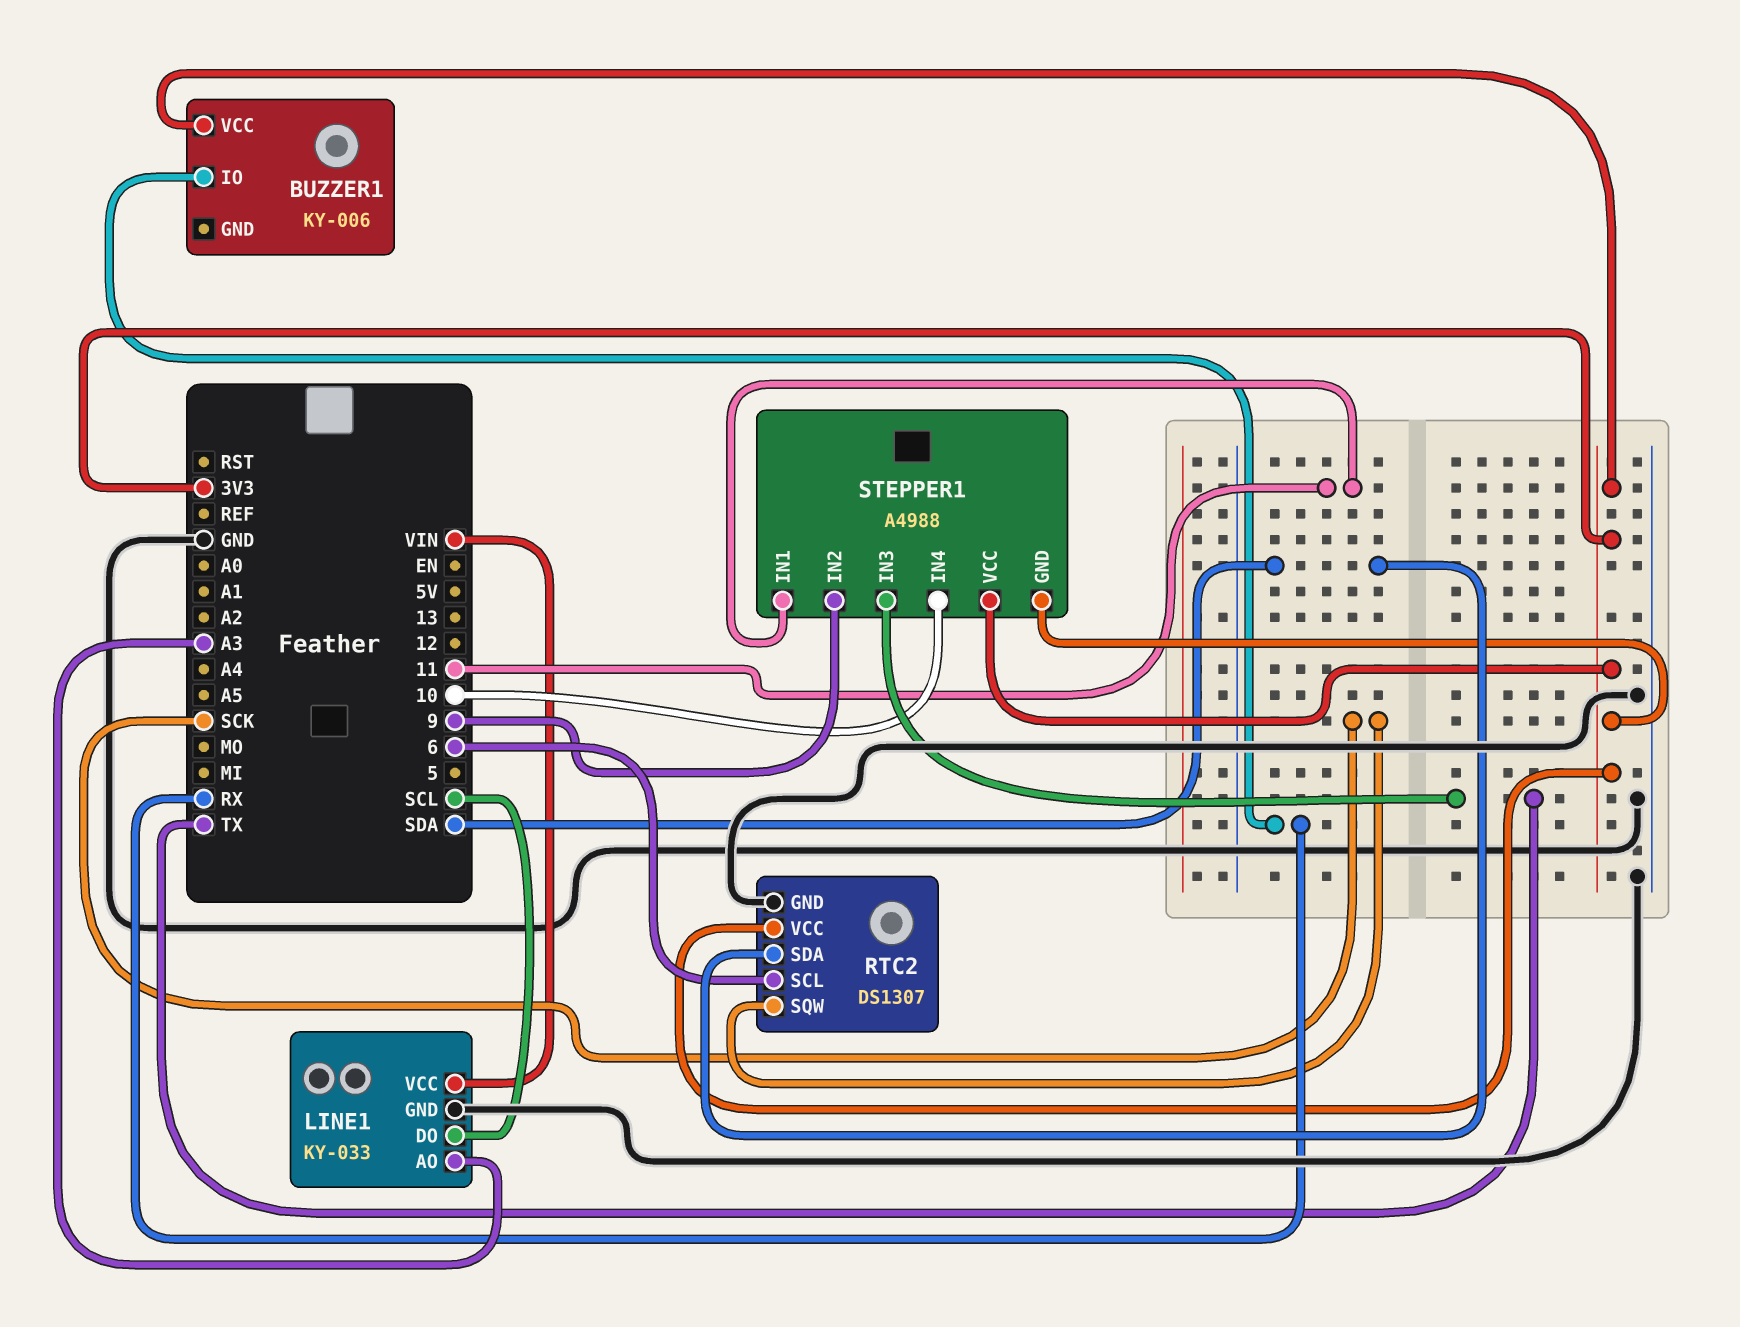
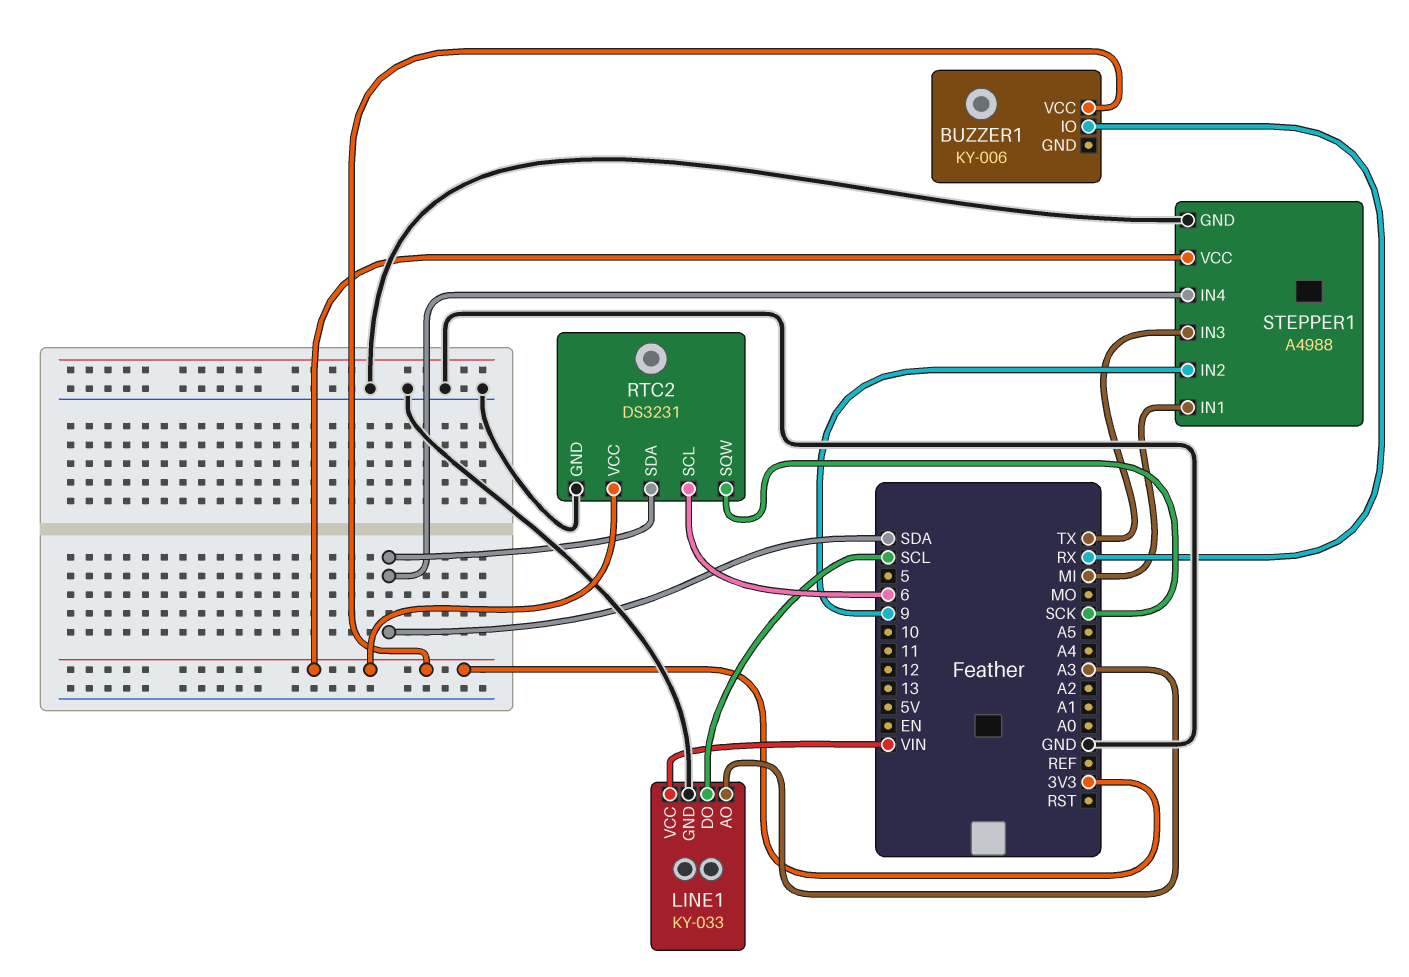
RTC2: DS1307 -> DS3231
STEPPER1 pin GND: 3V3 -> GND
STEPPER1 pin IN1: 11 -> MI
STEPPER1 pin IN4: 10 -> SDA

